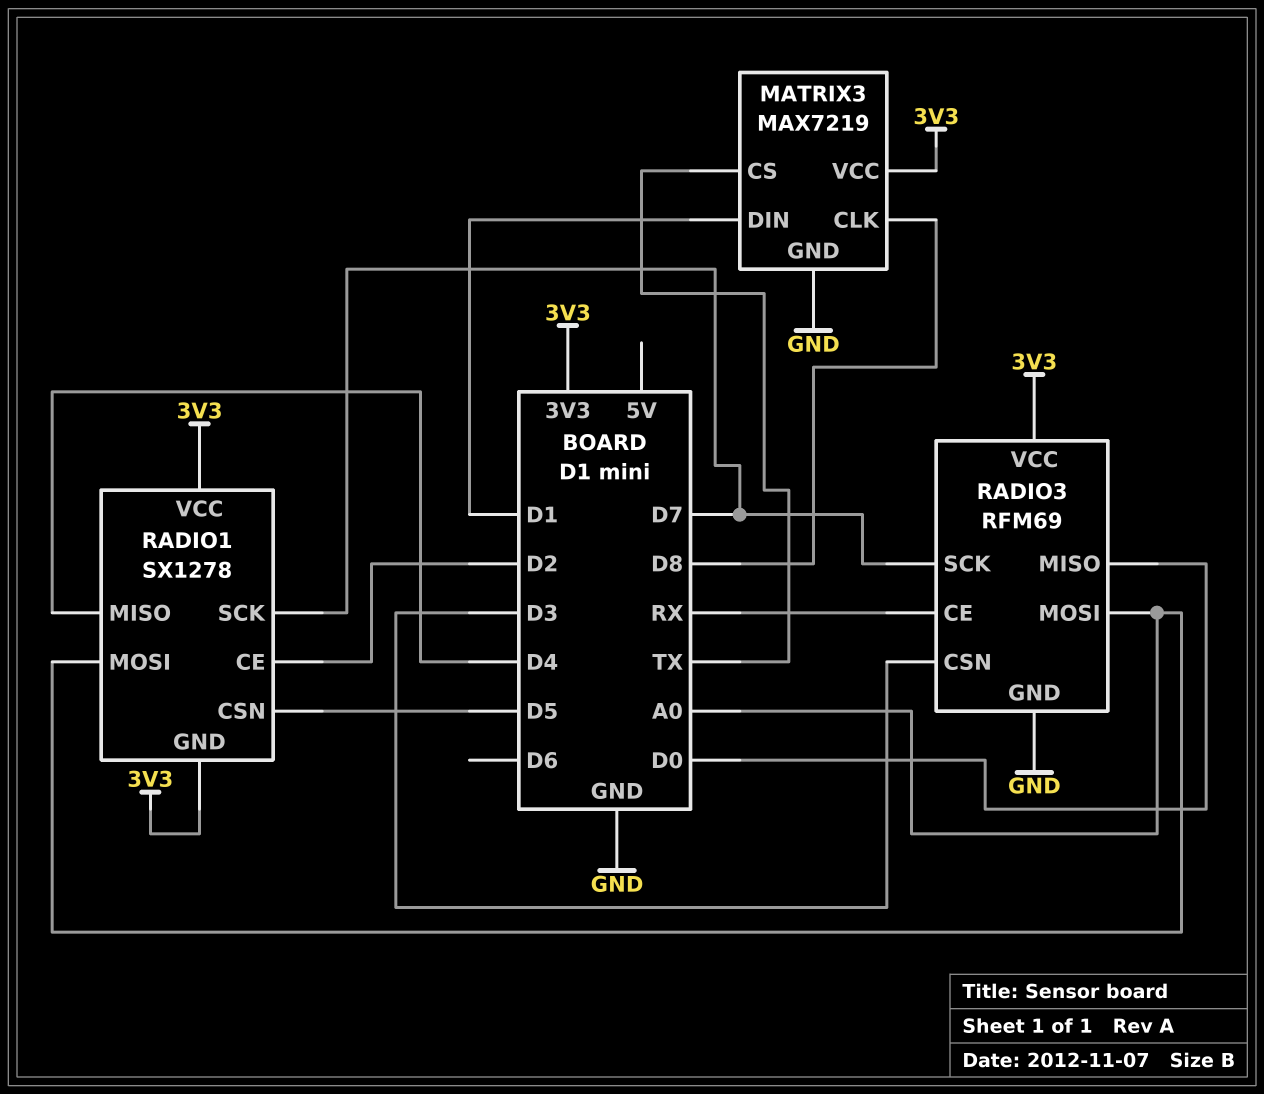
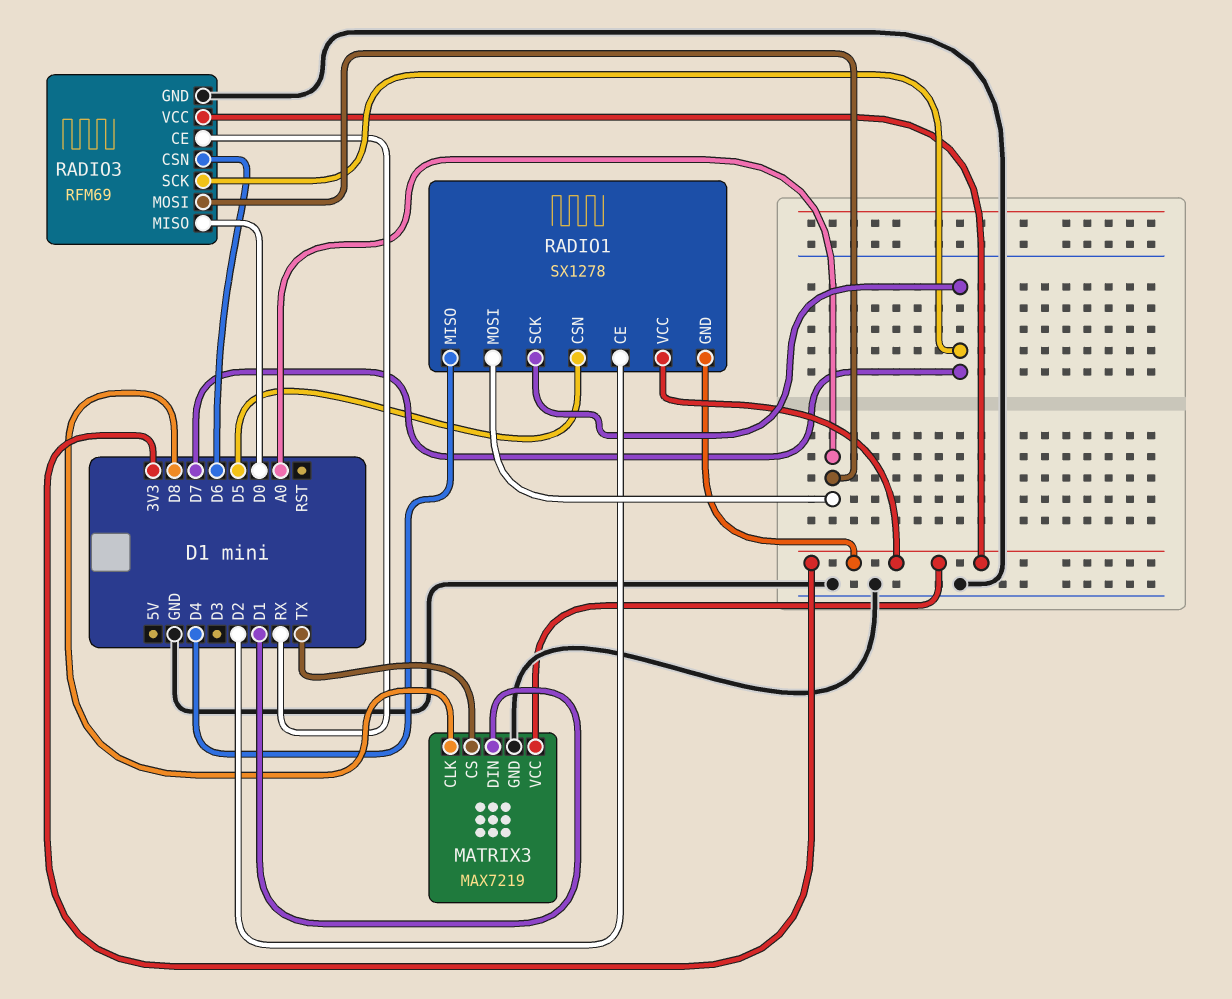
RADIO3 pin CSN: D3 -> D6

